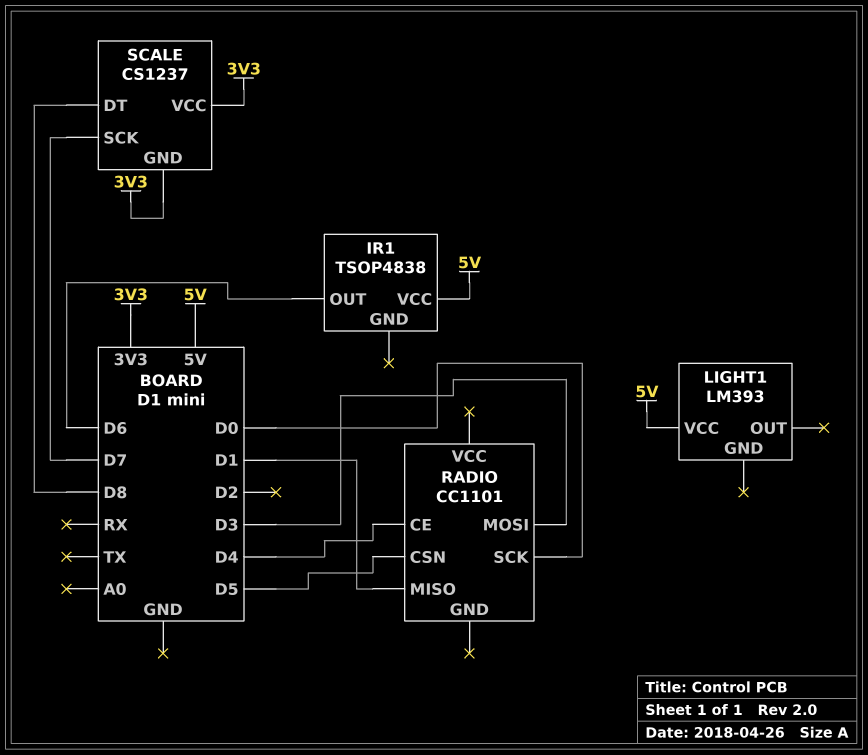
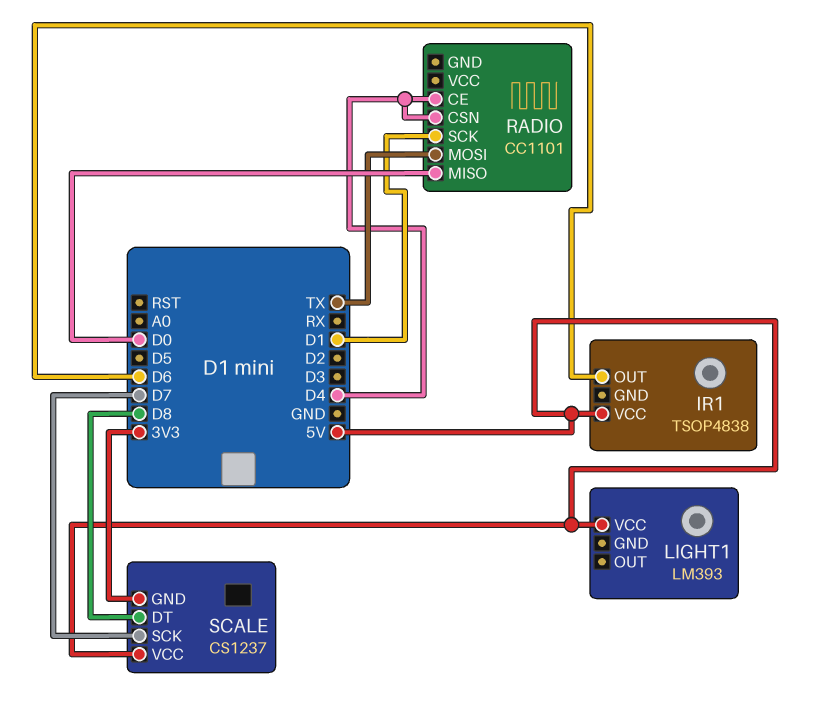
RADIO pin CSN: D5 -> D4
RADIO pin MISO: D1 -> D0
RADIO pin MOSI: D3 -> TX
RADIO pin SCK: D0 -> D1
SCALE pin VCC: 3V3 -> 5V

